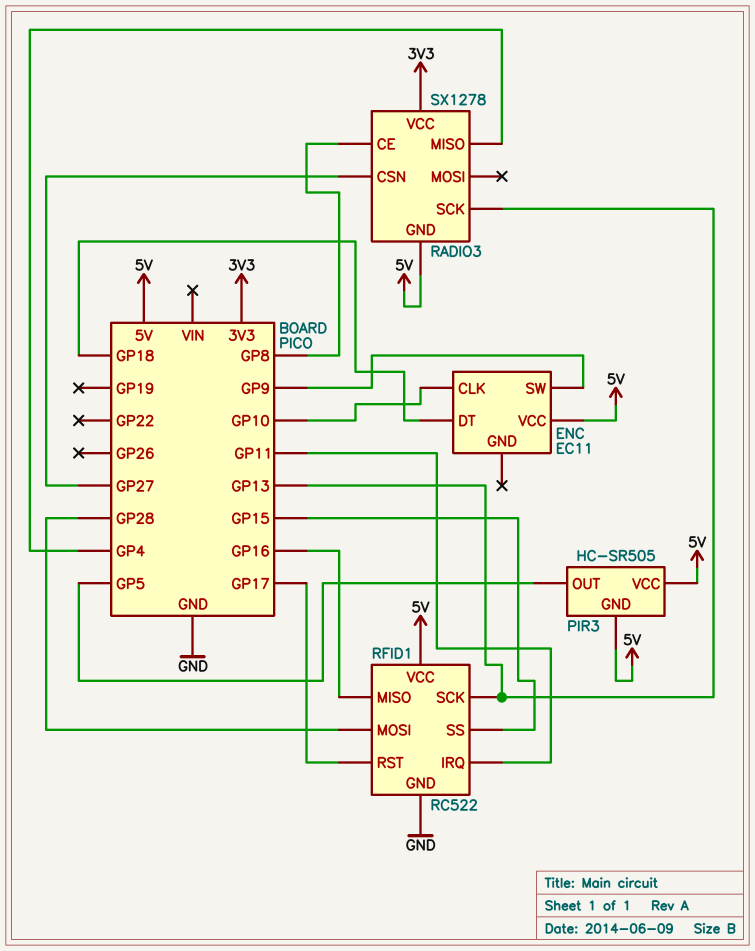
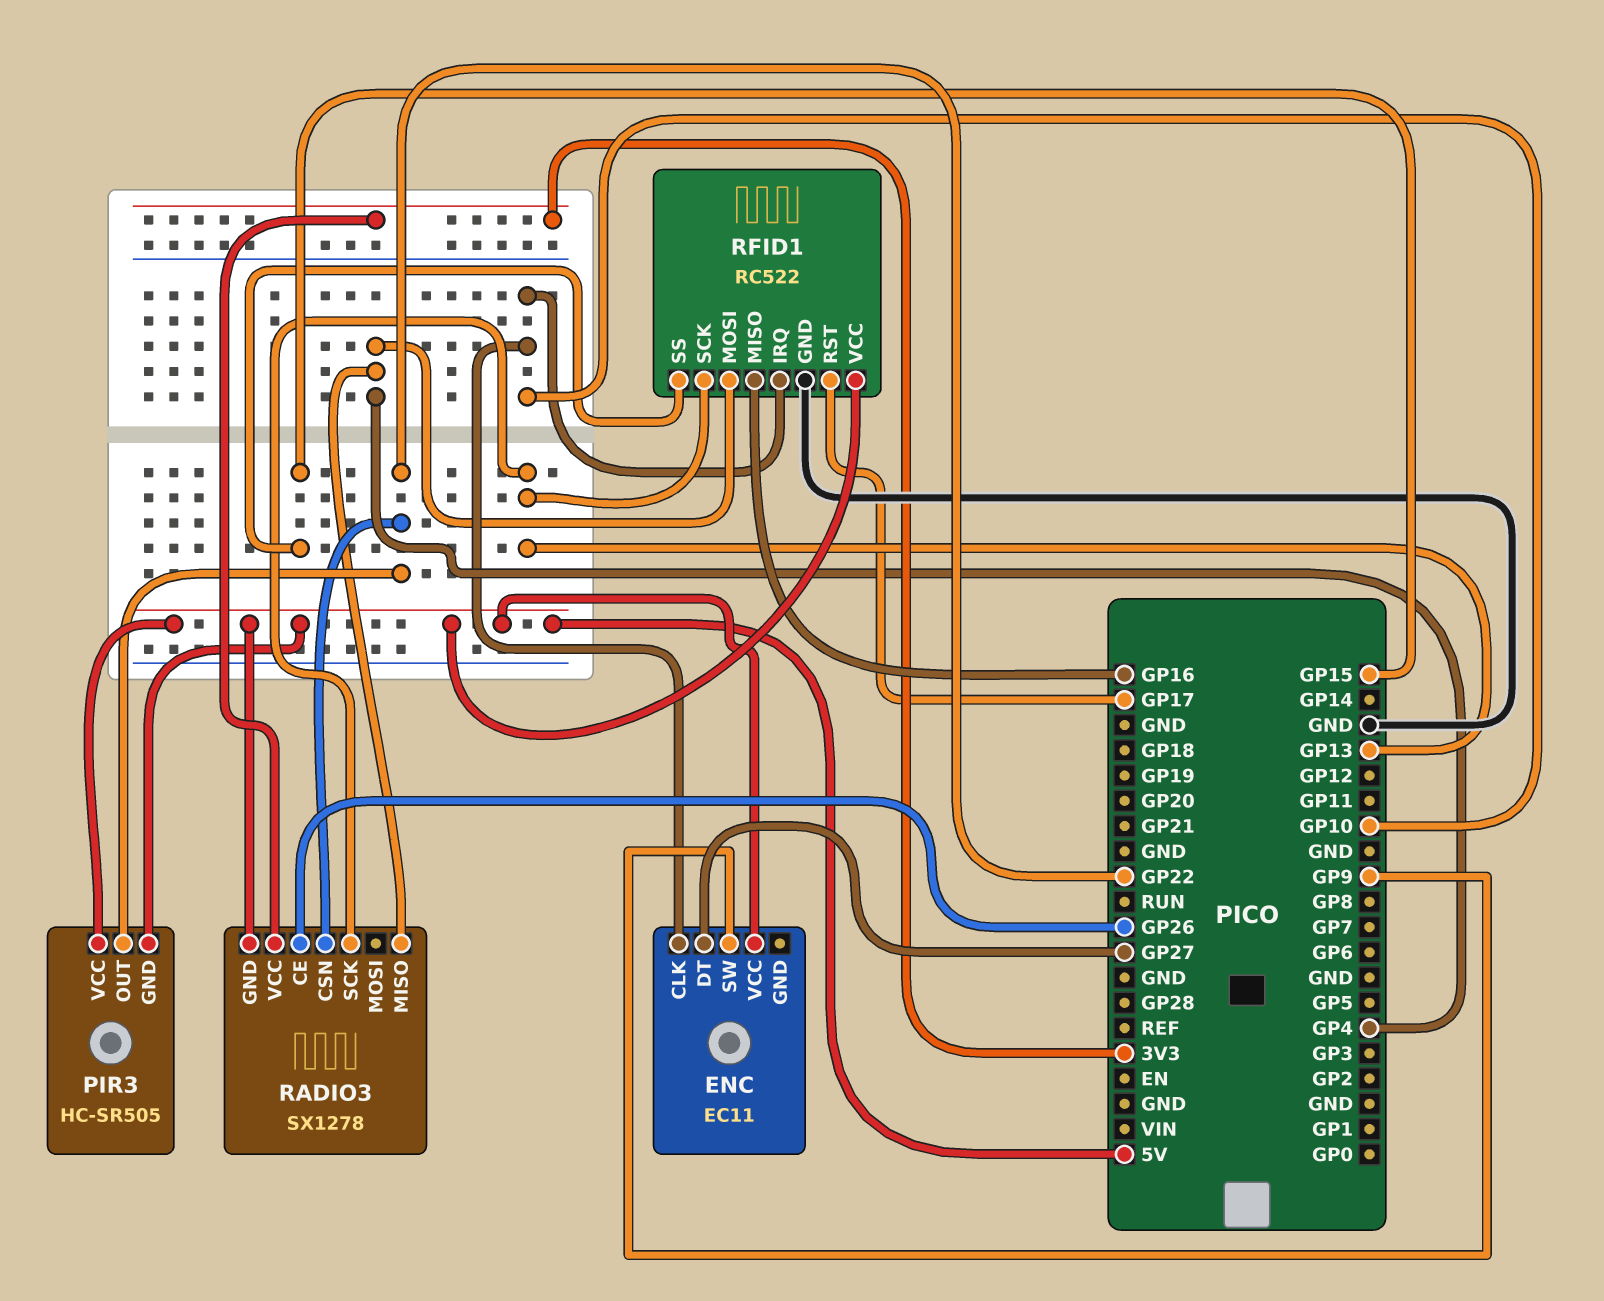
ENC pin DT: GP18 -> GP27
PIR3 pin OUT: GP5 -> GP22
RADIO3 pin CE: GP8 -> GP26
RADIO3 pin CSN: GP27 -> GP22
RFID1 pin IRQ: GP11 -> GP10
RFID1 pin MOSI: GP28 -> GP4

